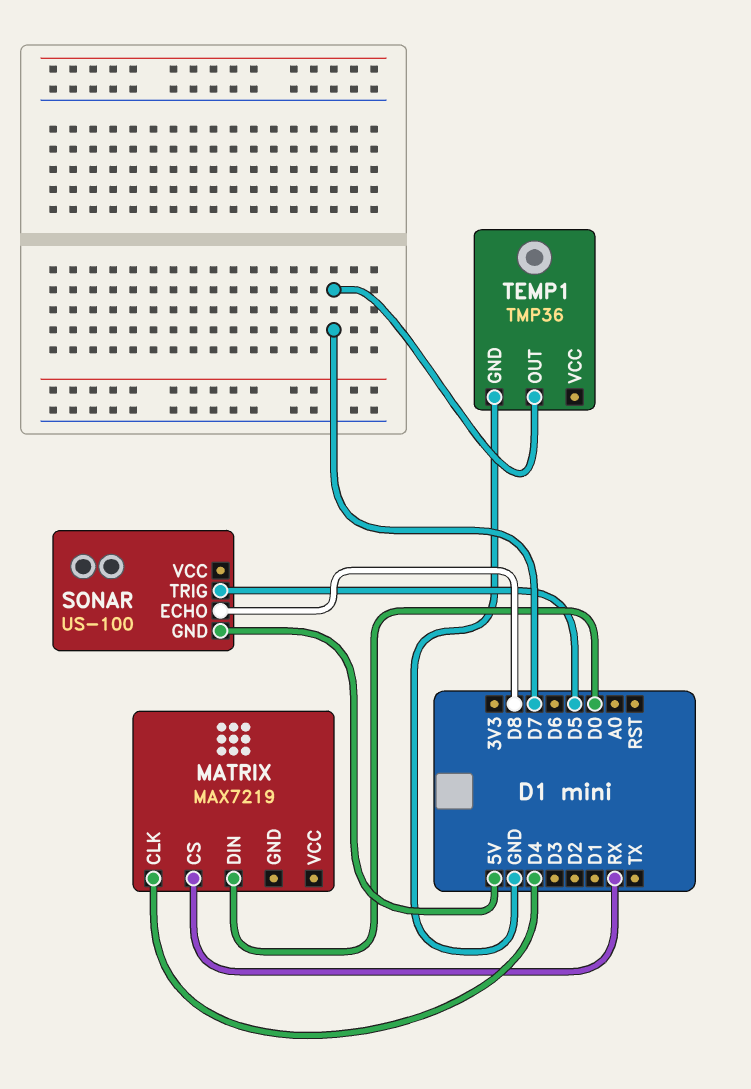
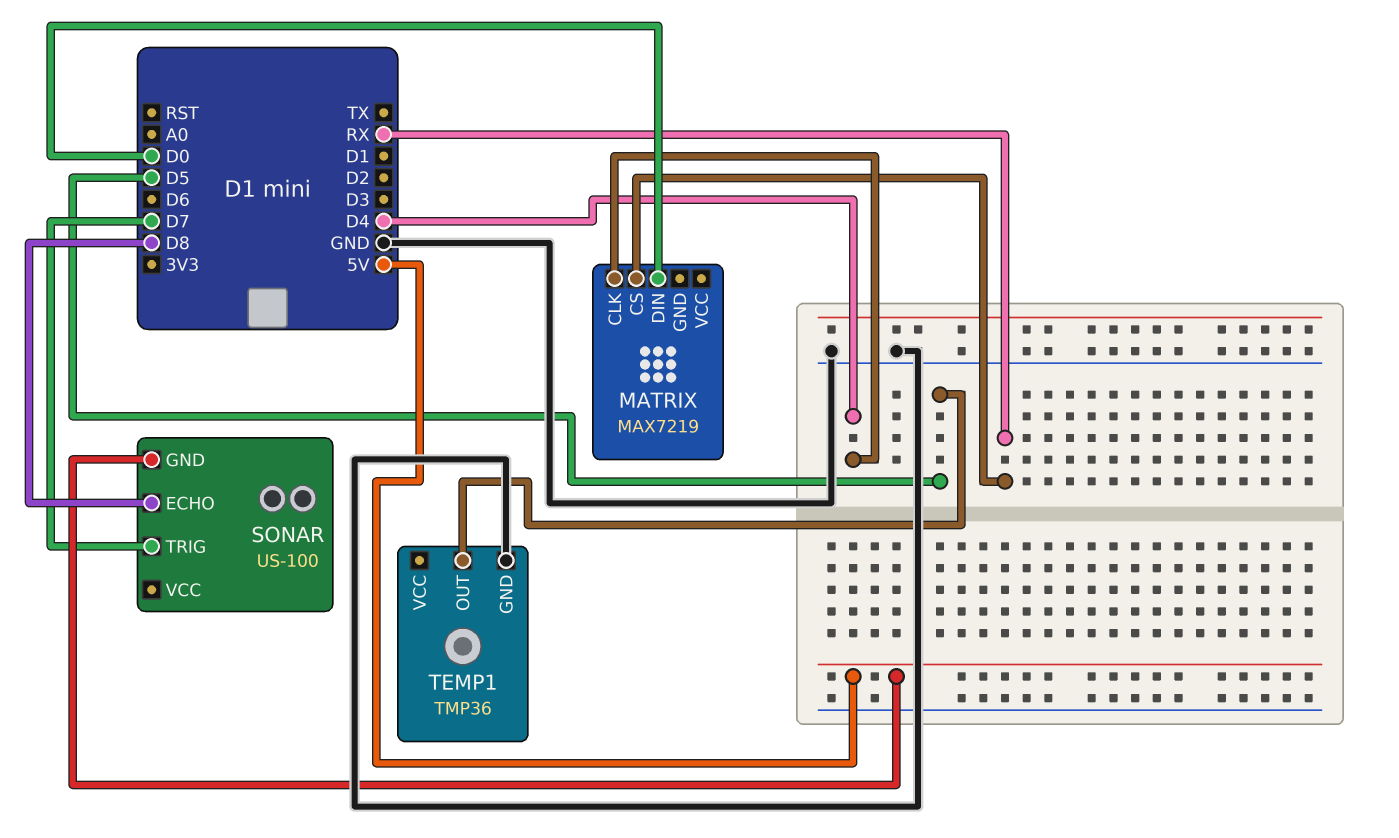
SONAR pin TRIG: D5 -> D7
TEMP1 pin OUT: D7 -> D5

